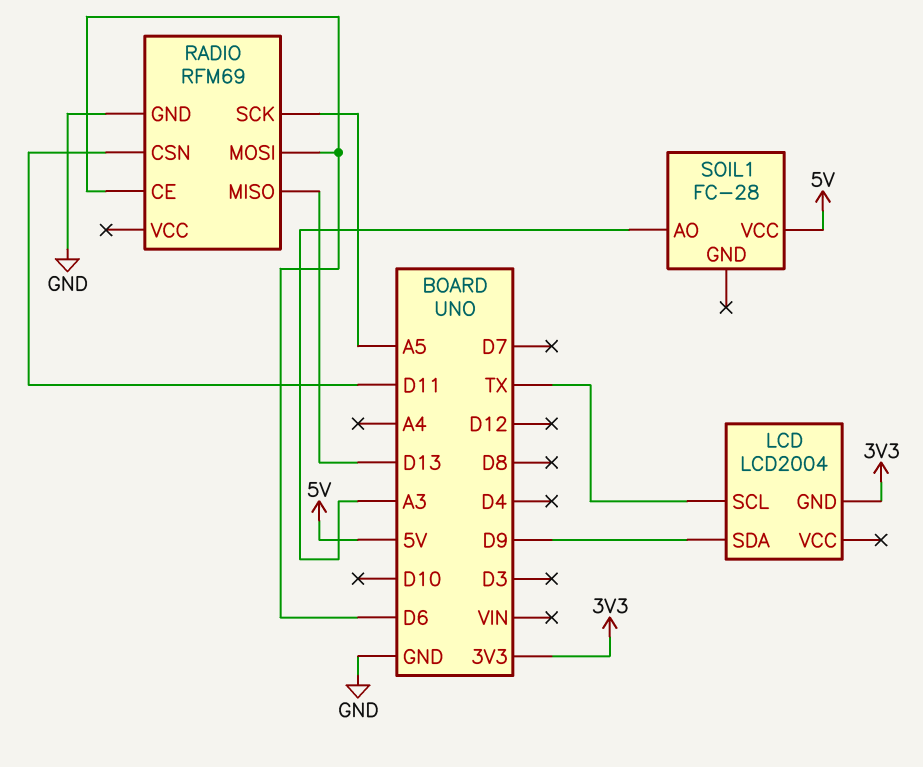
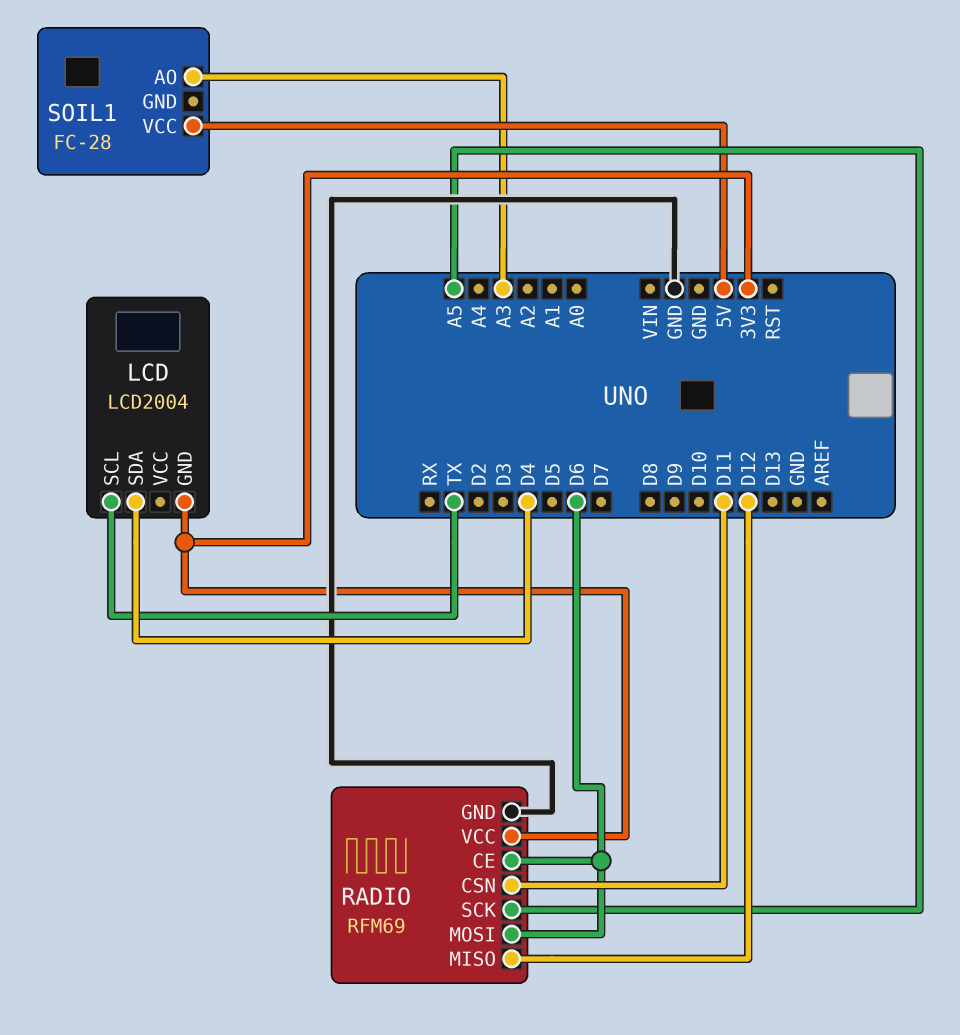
LCD pin SDA: D9 -> D4
RADIO pin MISO: D13 -> D12
RADIO pin VCC: none -> 3V3

